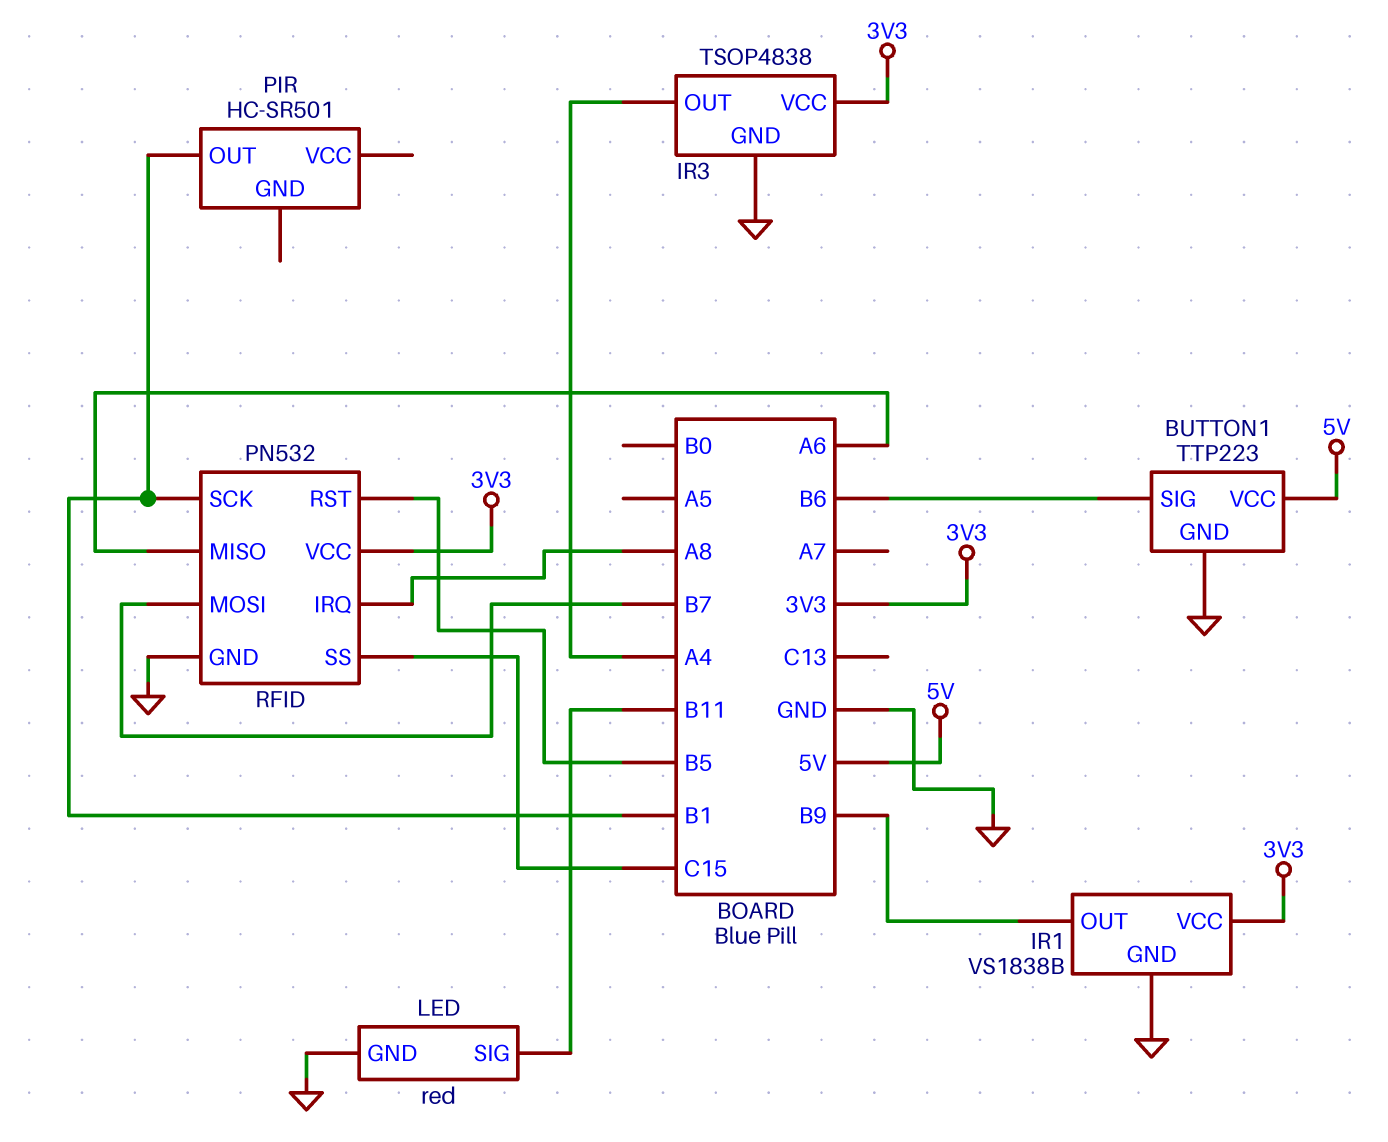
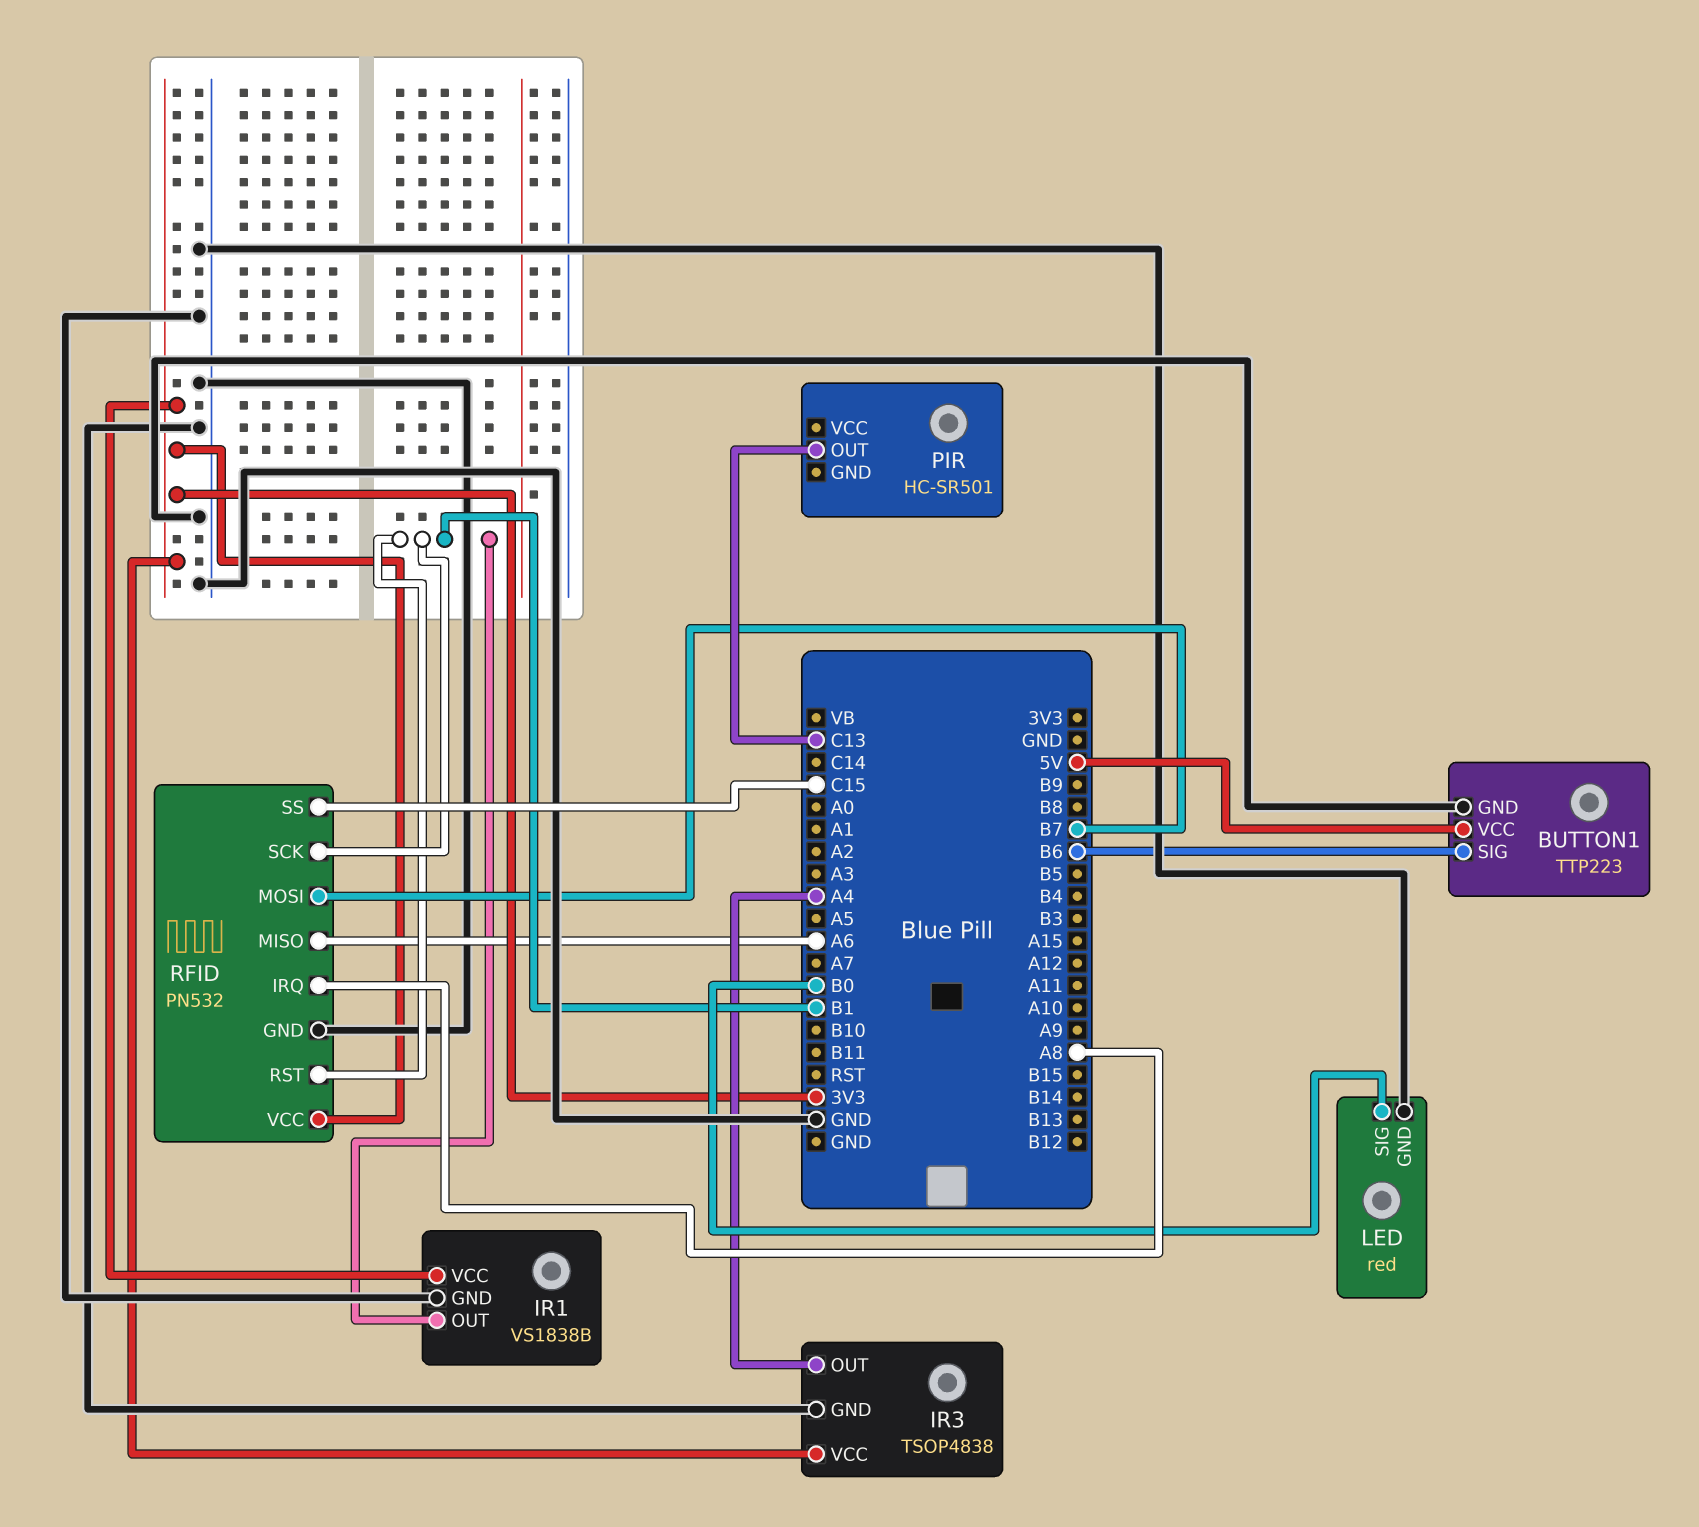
IR1 pin OUT: B9 -> B1
LED pin SIG: B11 -> B0
PIR pin OUT: B1 -> C13
RFID pin RST: B5 -> B1

